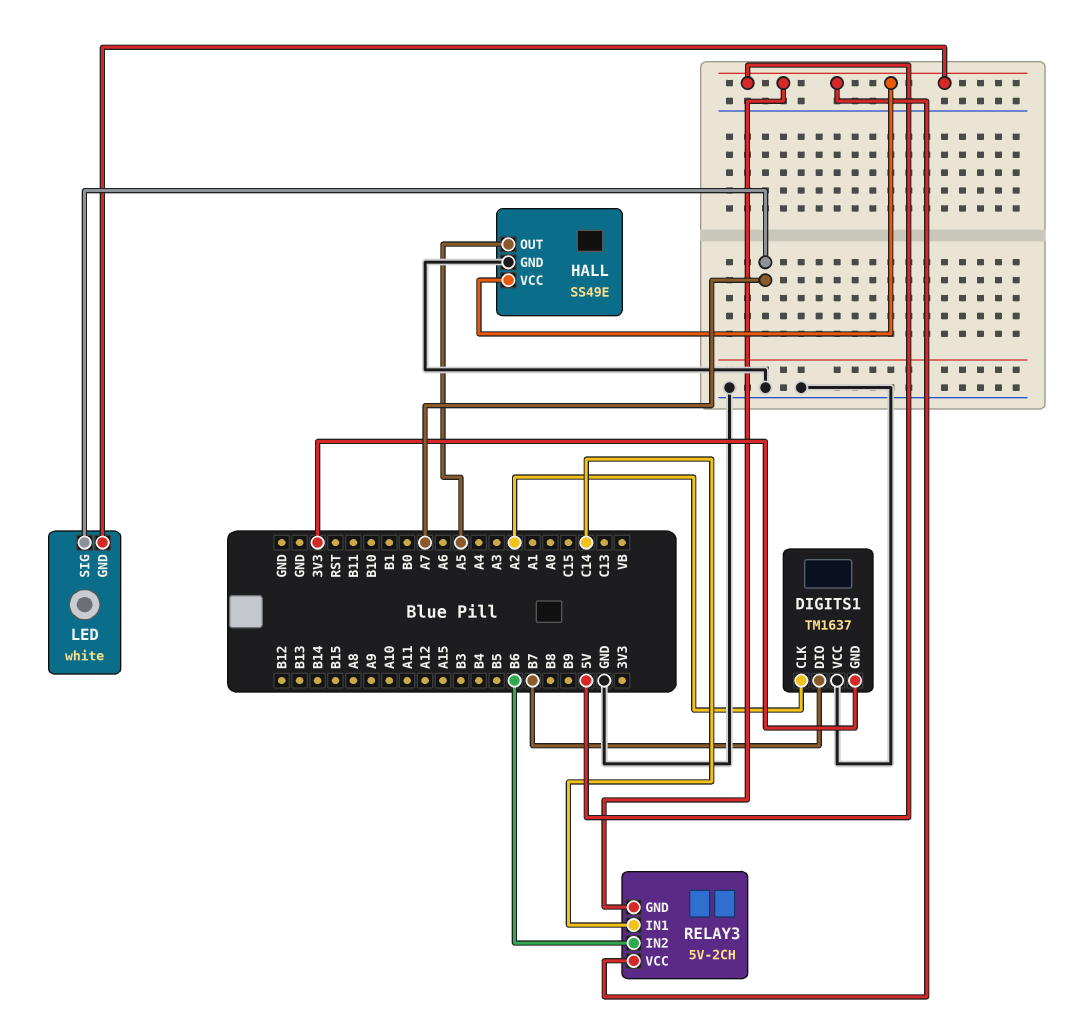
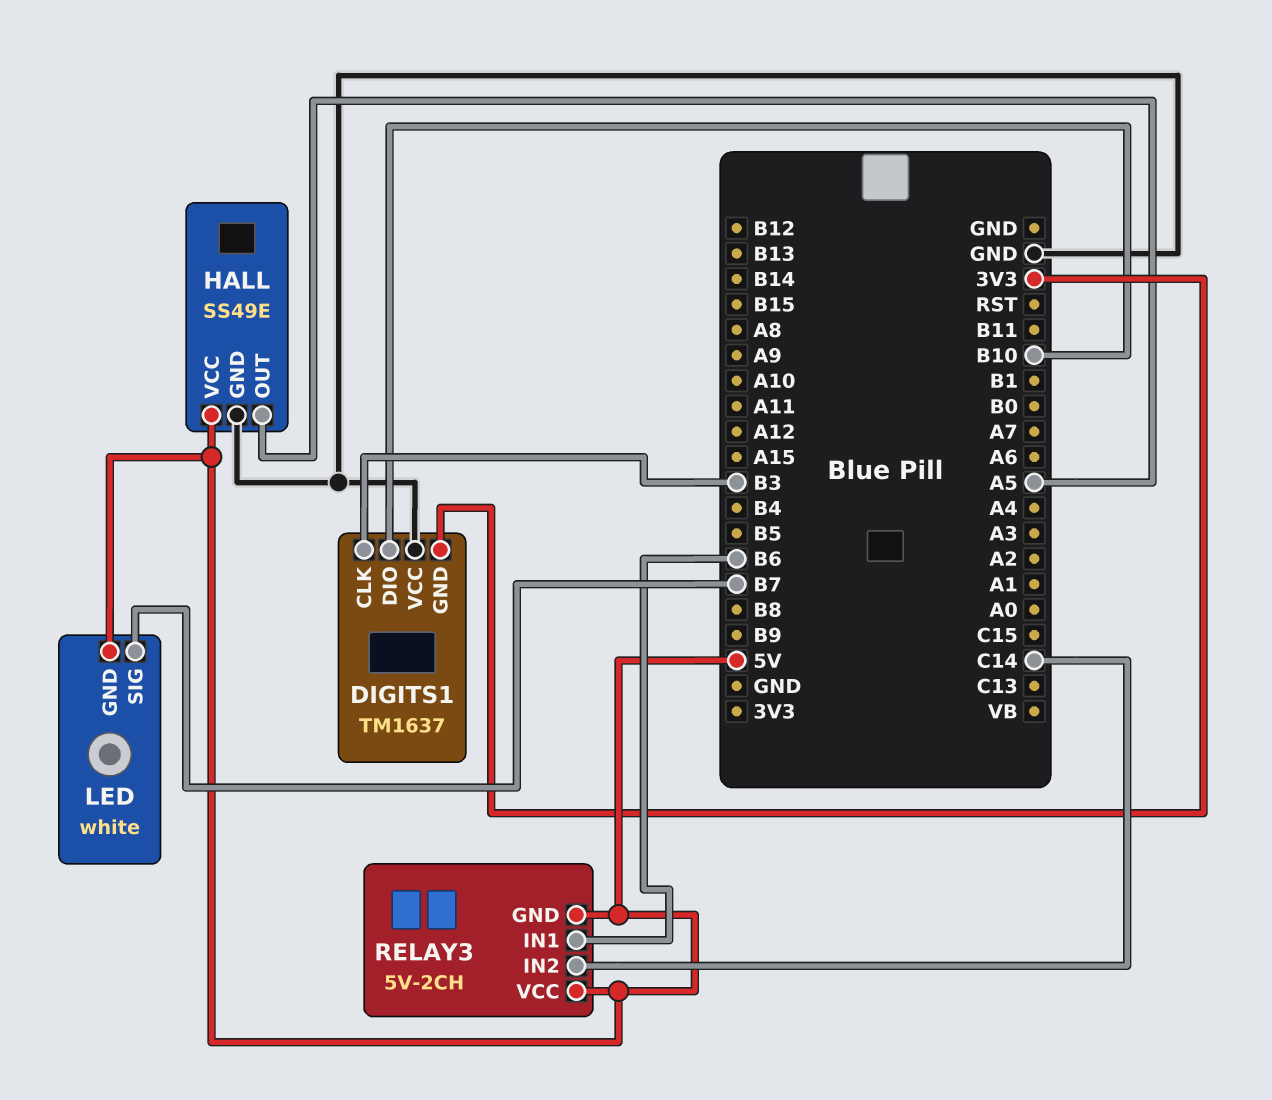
DIGITS1 pin CLK: A2 -> B3
DIGITS1 pin DIO: B7 -> B10
LED pin SIG: A7 -> B7
RELAY3 pin IN1: C14 -> B6
RELAY3 pin IN2: B6 -> C14

